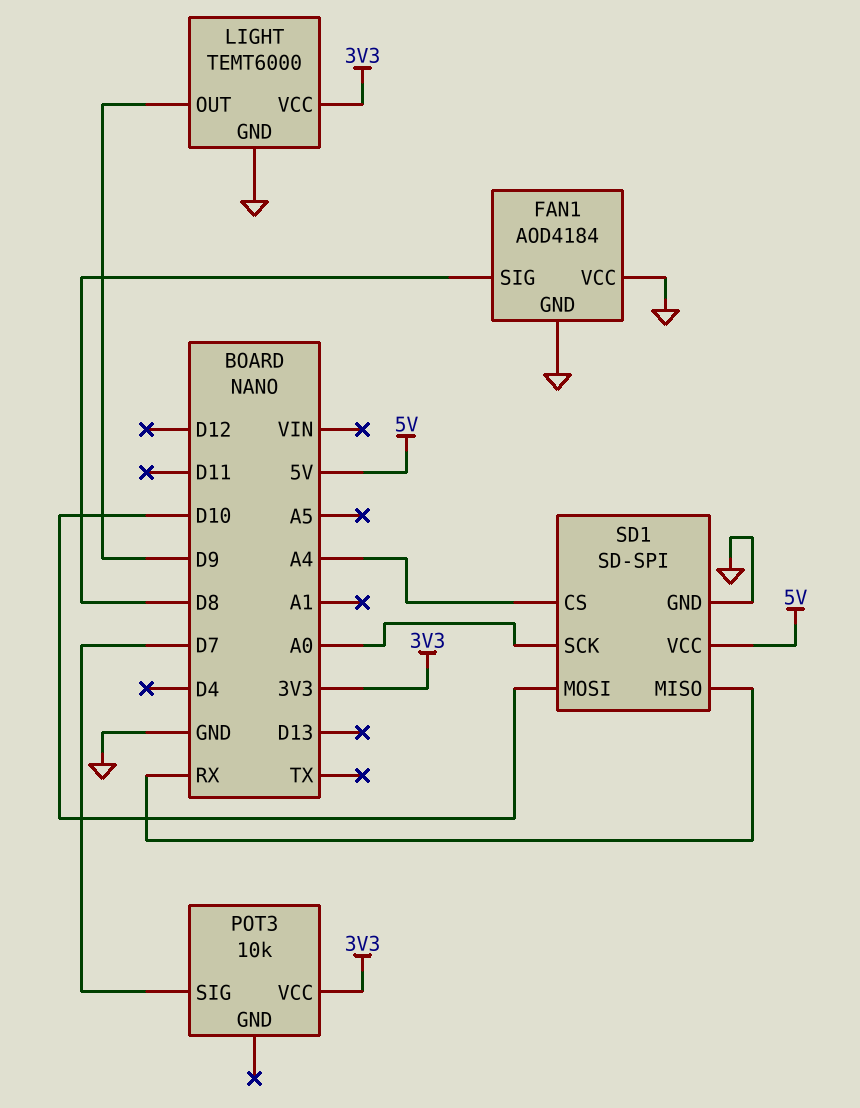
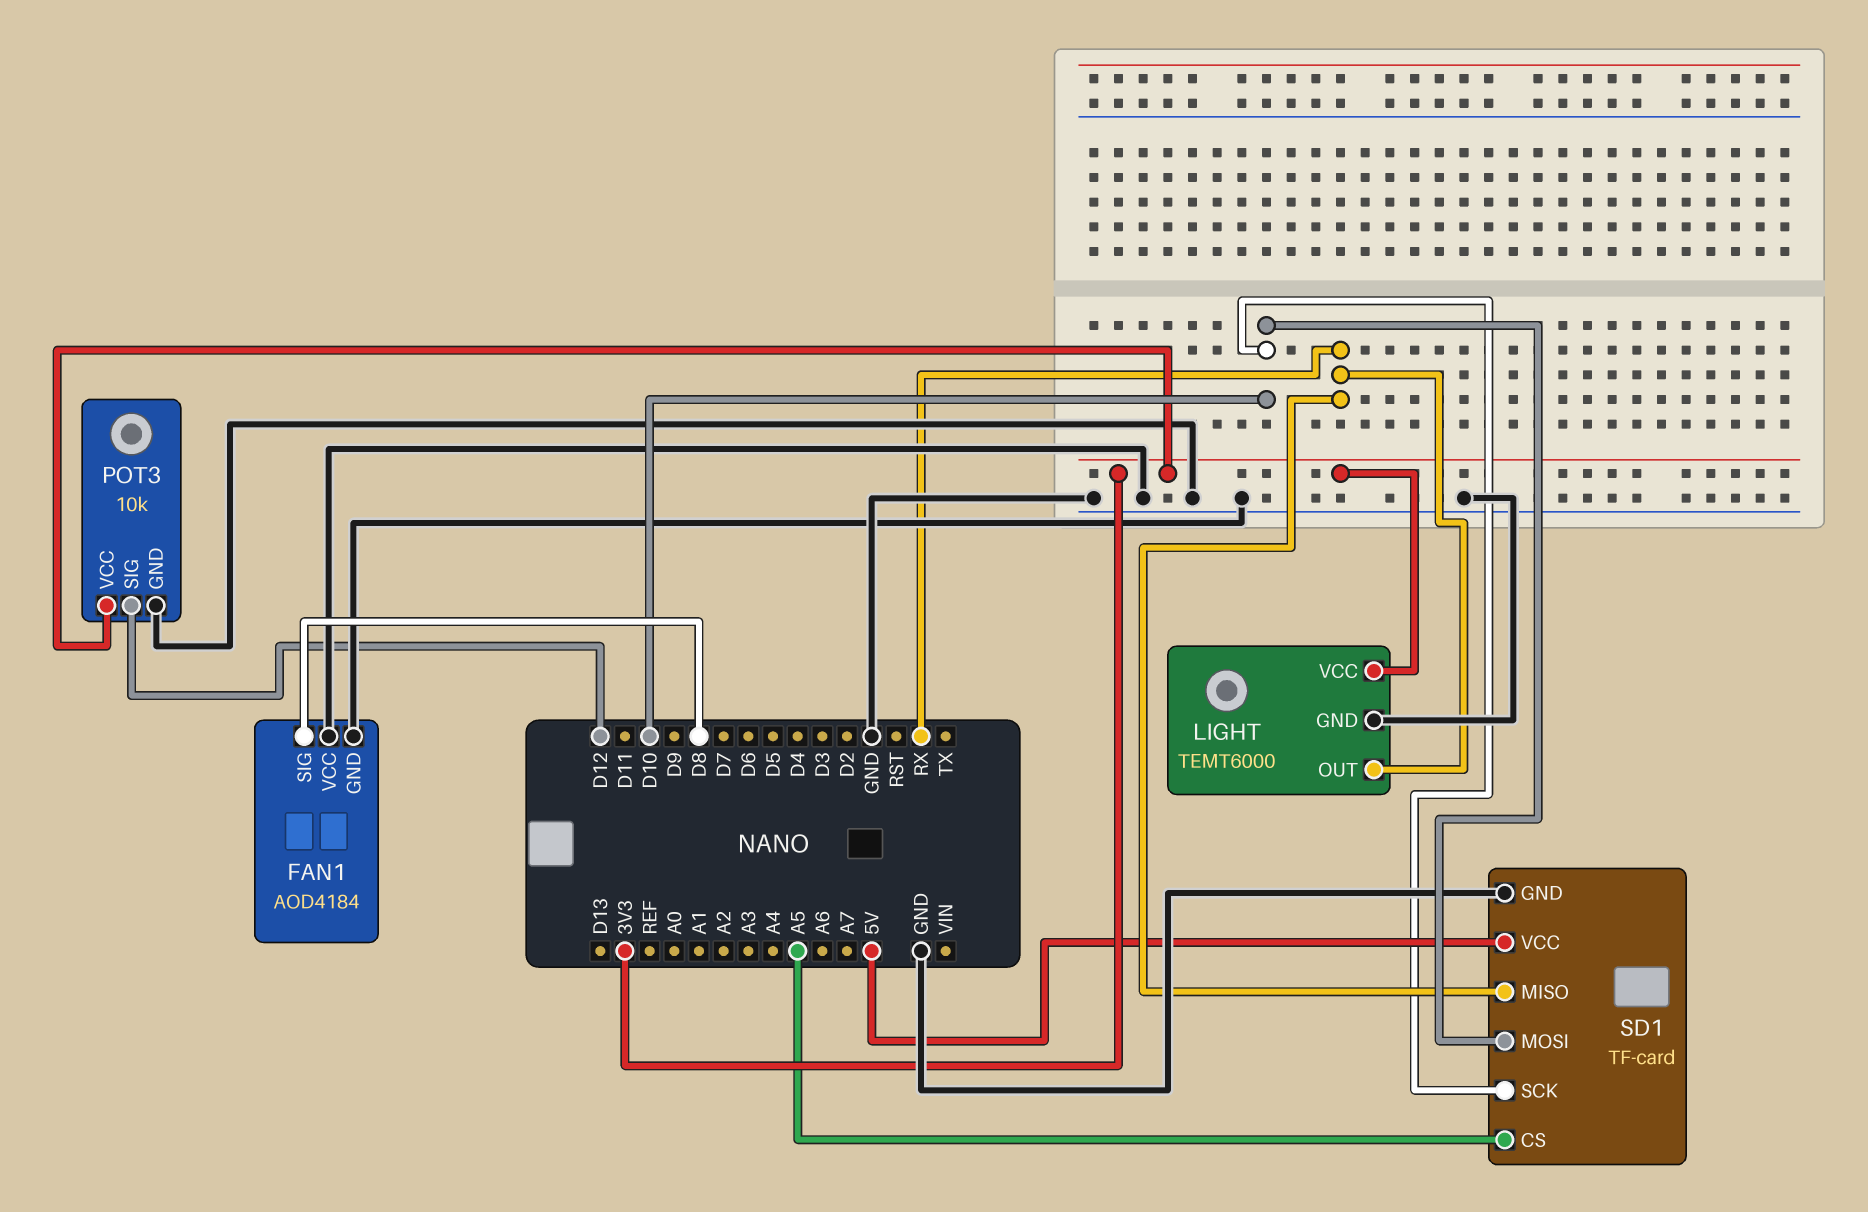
LIGHT pin OUT: D9 -> RX
POT3 pin GND: none -> GND
POT3 pin SIG: D7 -> D12
SD1: SD-SPI -> TF-card
SD1 pin CS: A4 -> A5
SD1 pin SCK: A0 -> D10

